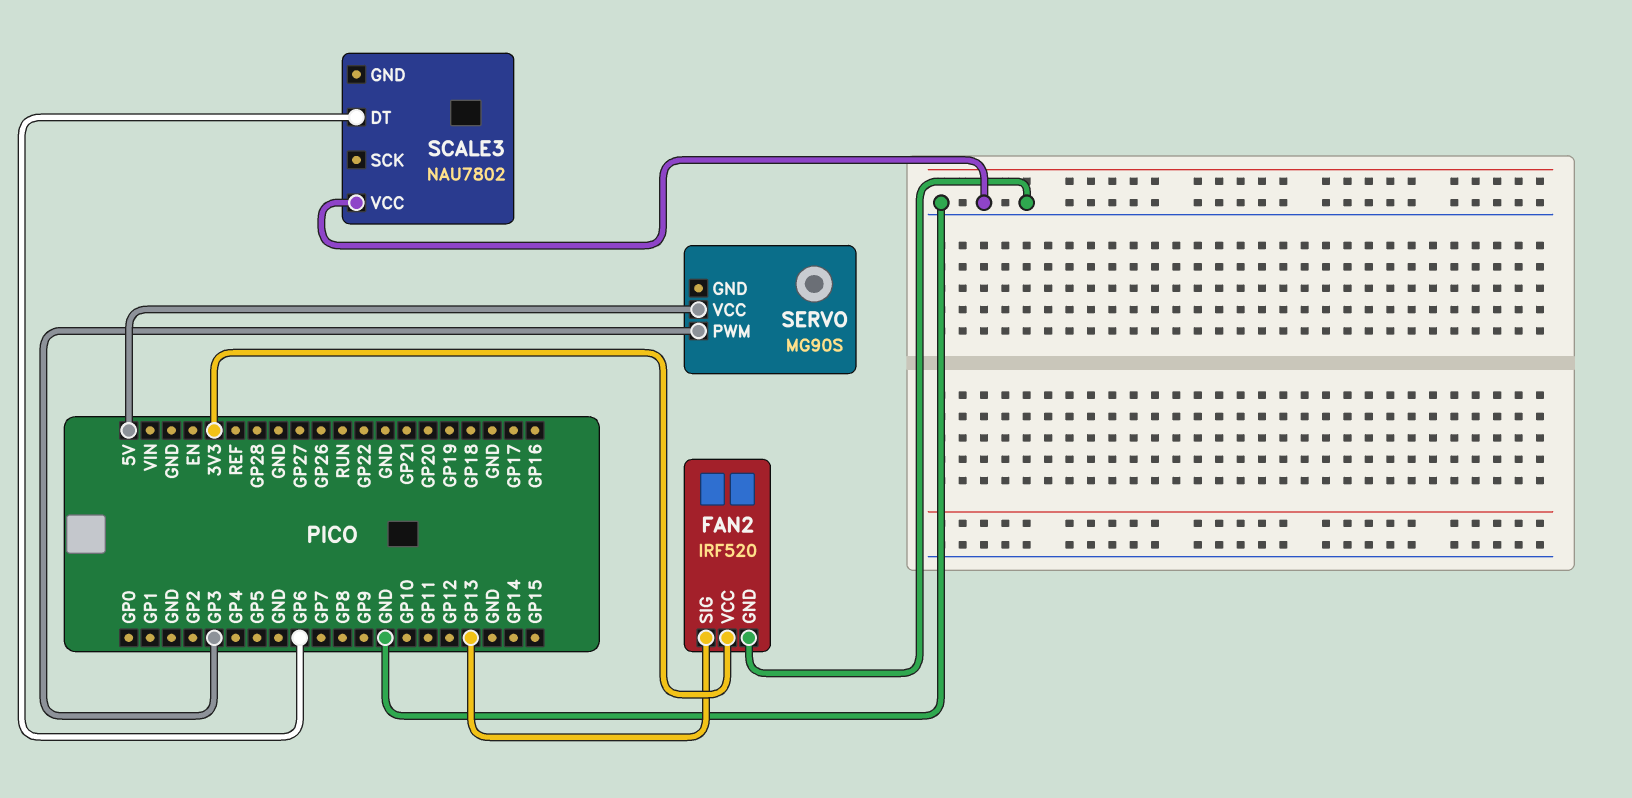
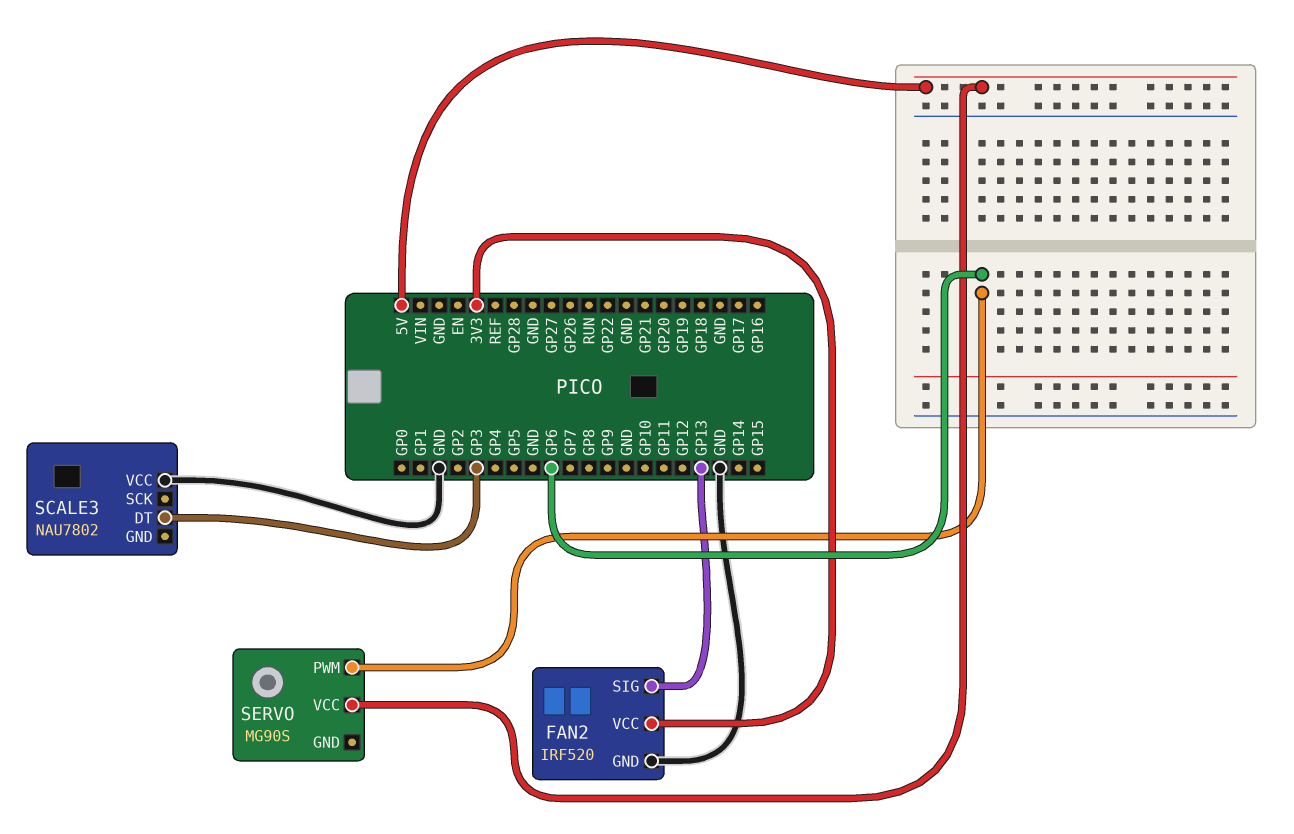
SCALE3 pin DT: GP6 -> GP3
SERVO pin PWM: GP3 -> GP6

